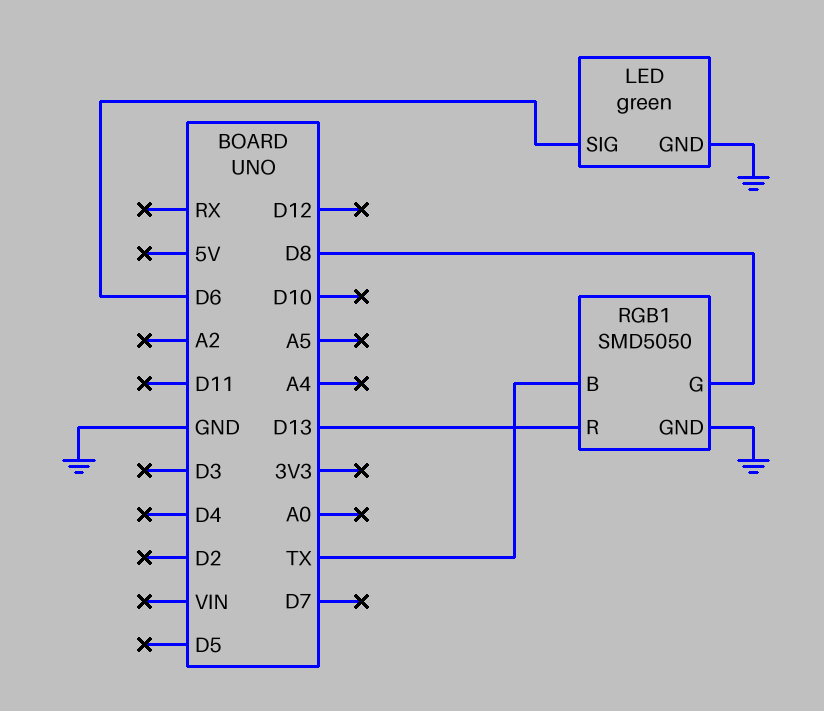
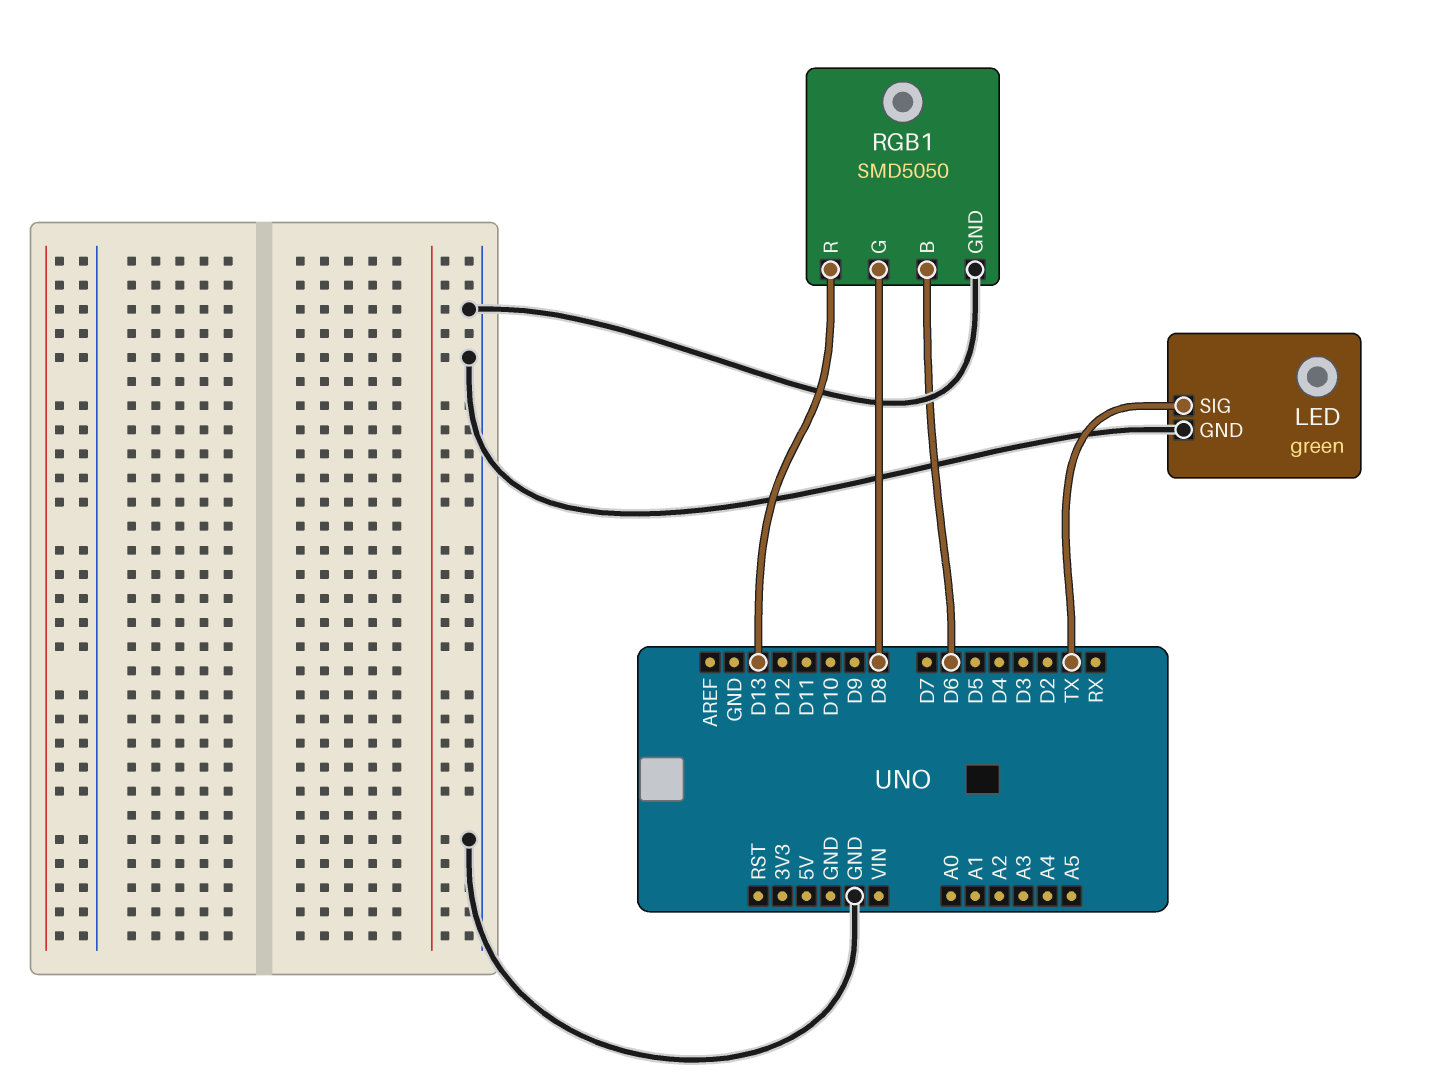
LED pin SIG: D6 -> TX
RGB1 pin B: TX -> D6

